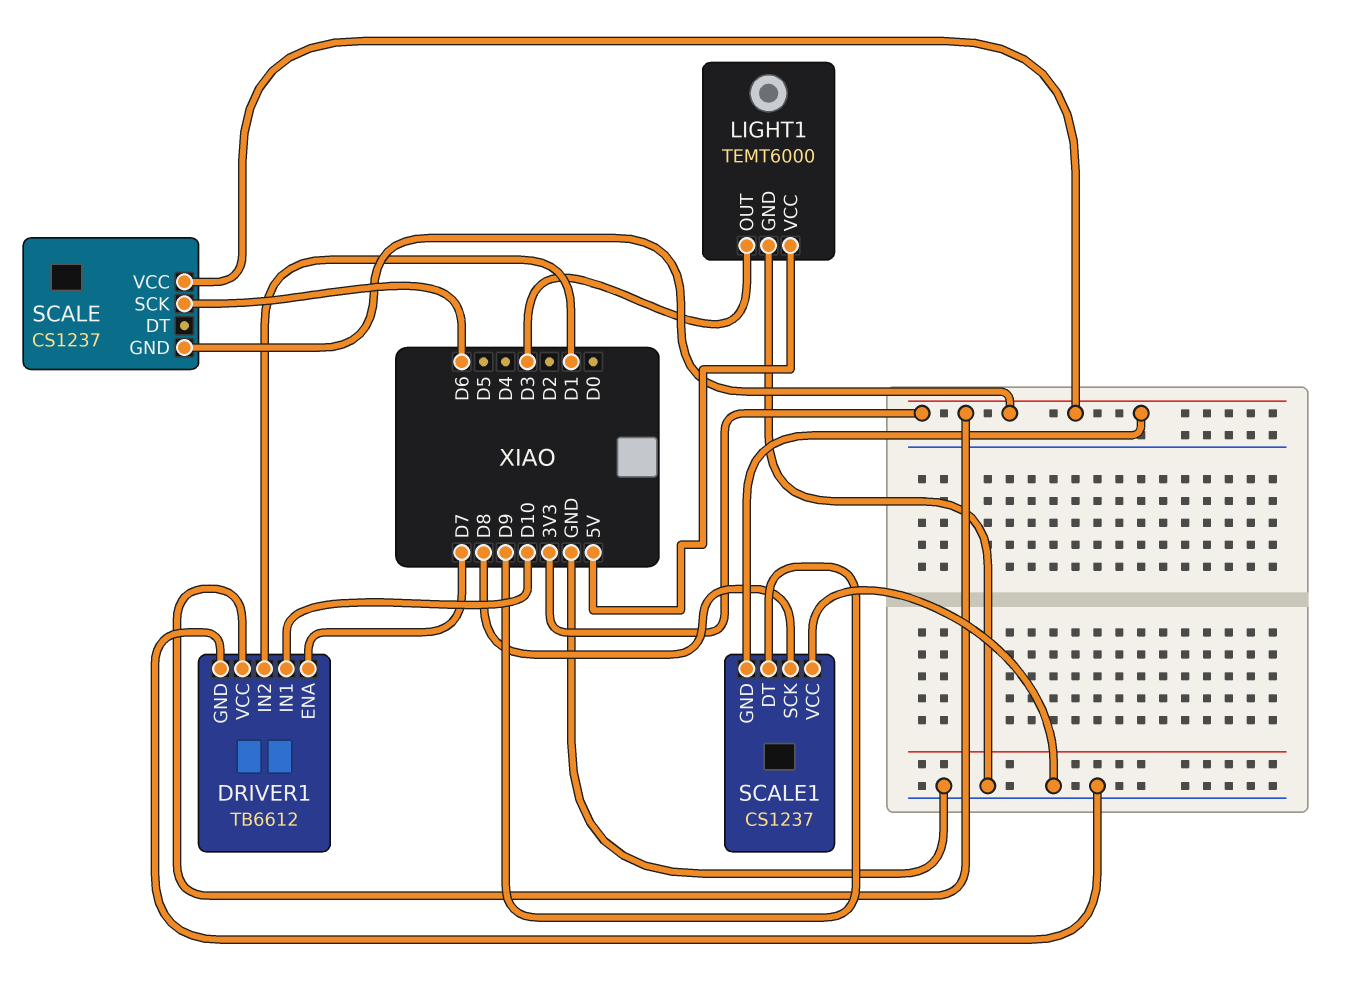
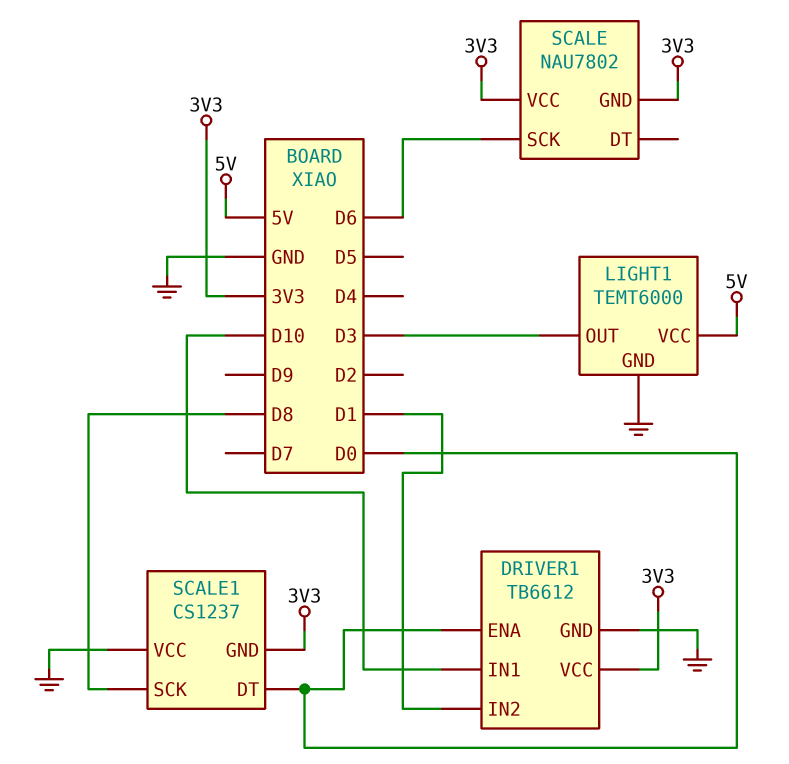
DRIVER1 pin ENA: D7 -> D0
SCALE: CS1237 -> NAU7802
SCALE1 pin DT: D9 -> D0

